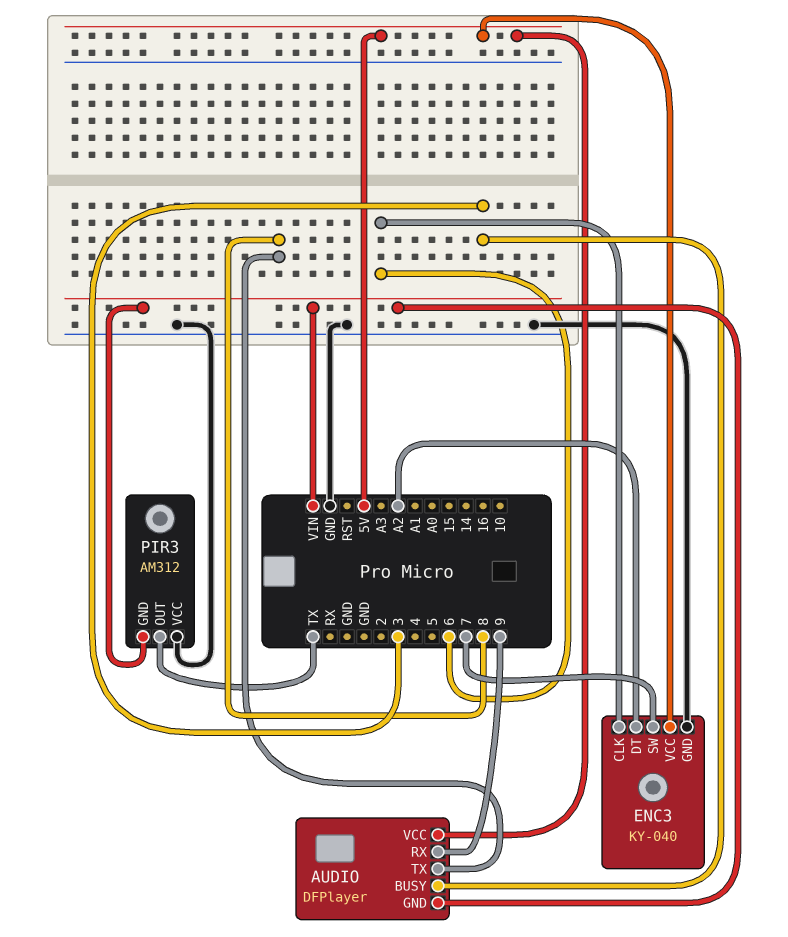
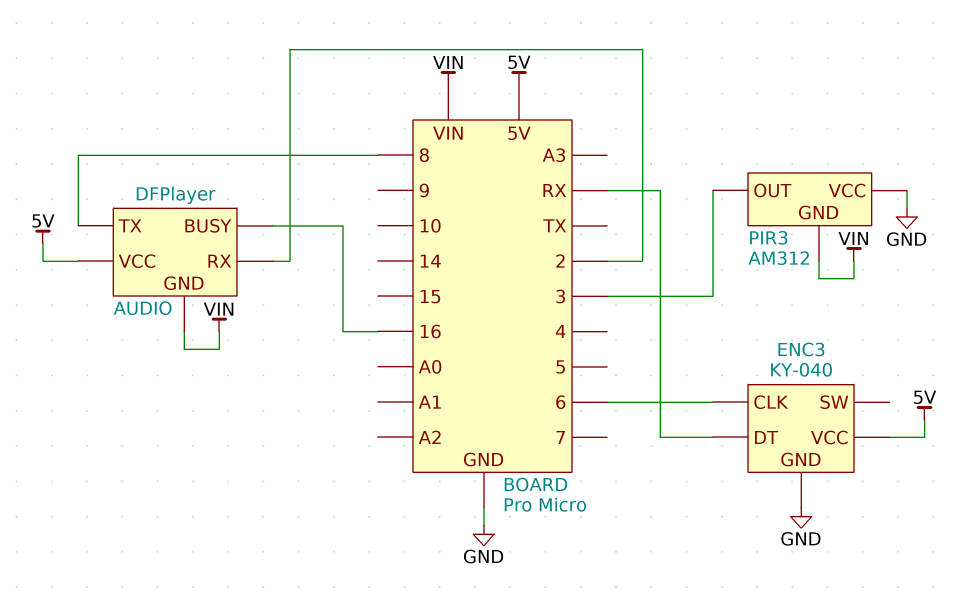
AUDIO pin BUSY: 3 -> 16
AUDIO pin RX: 9 -> 2
ENC3 pin DT: A2 -> RX
ENC3 pin SW: 7 -> none
PIR3 pin OUT: TX -> 3

